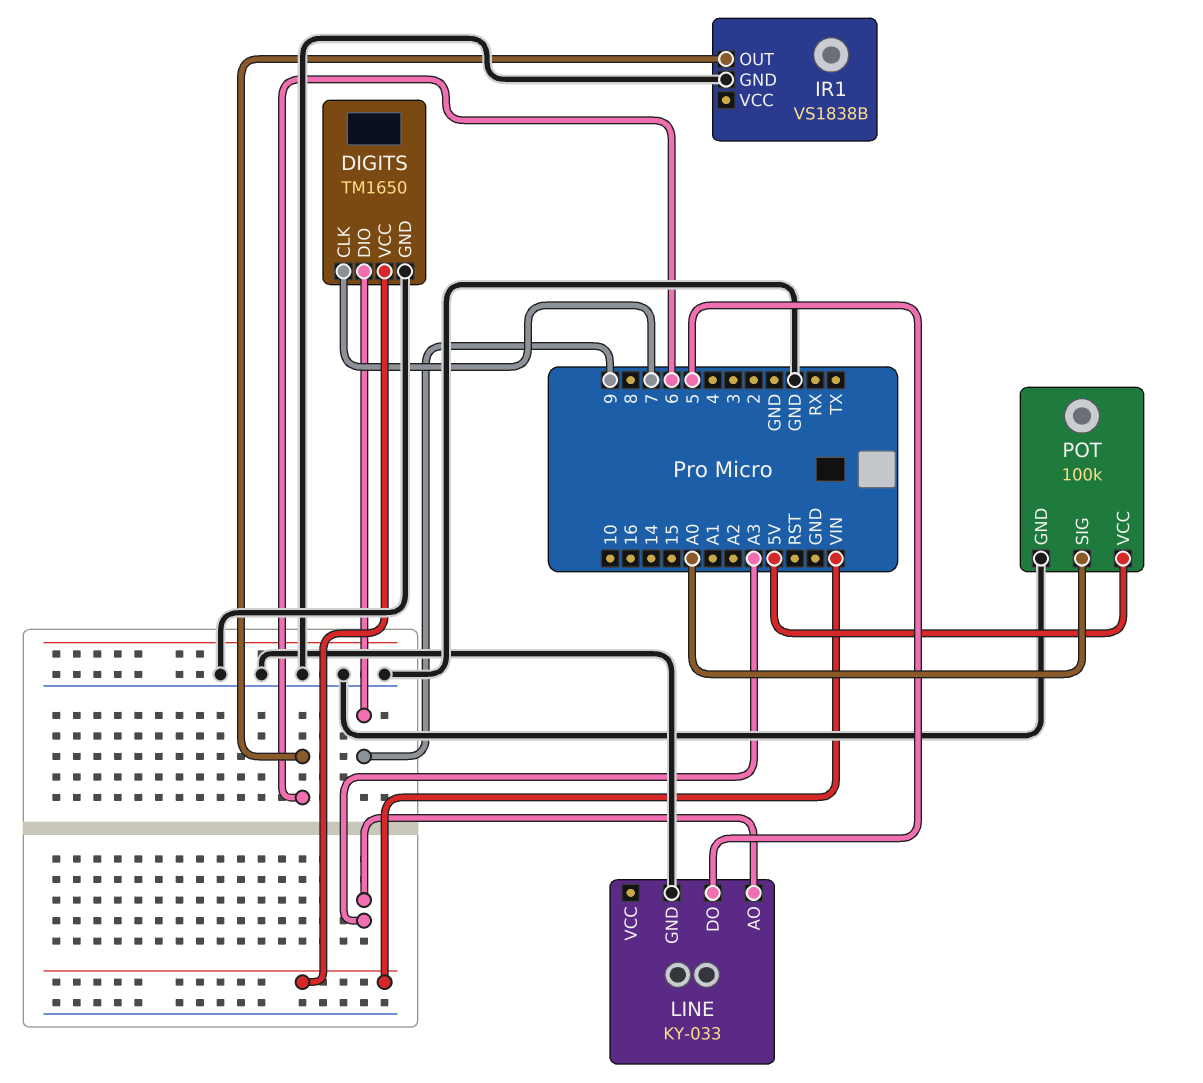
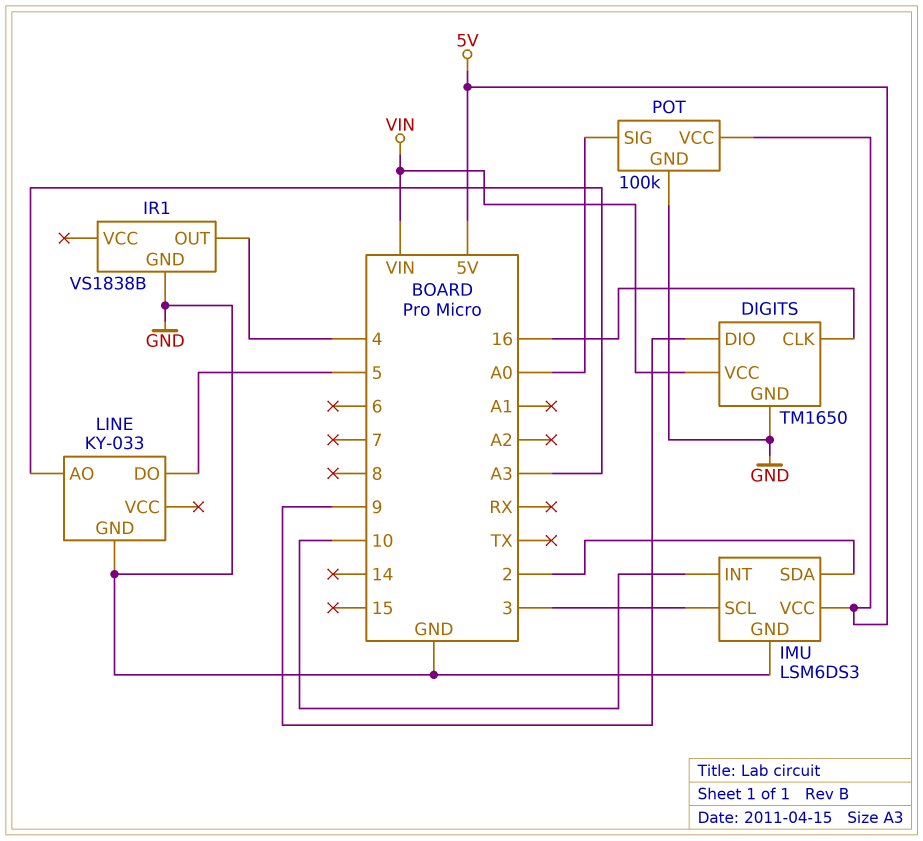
DIGITS pin CLK: 7 -> 16
IMU: none -> LSM6DS3
IMU pin GND: none -> GND
IMU pin INT: none -> 10
IMU pin SCL: none -> 3
IMU pin SDA: none -> 2
IMU pin VCC: none -> 5V
IR1 pin OUT: 6 -> 4

